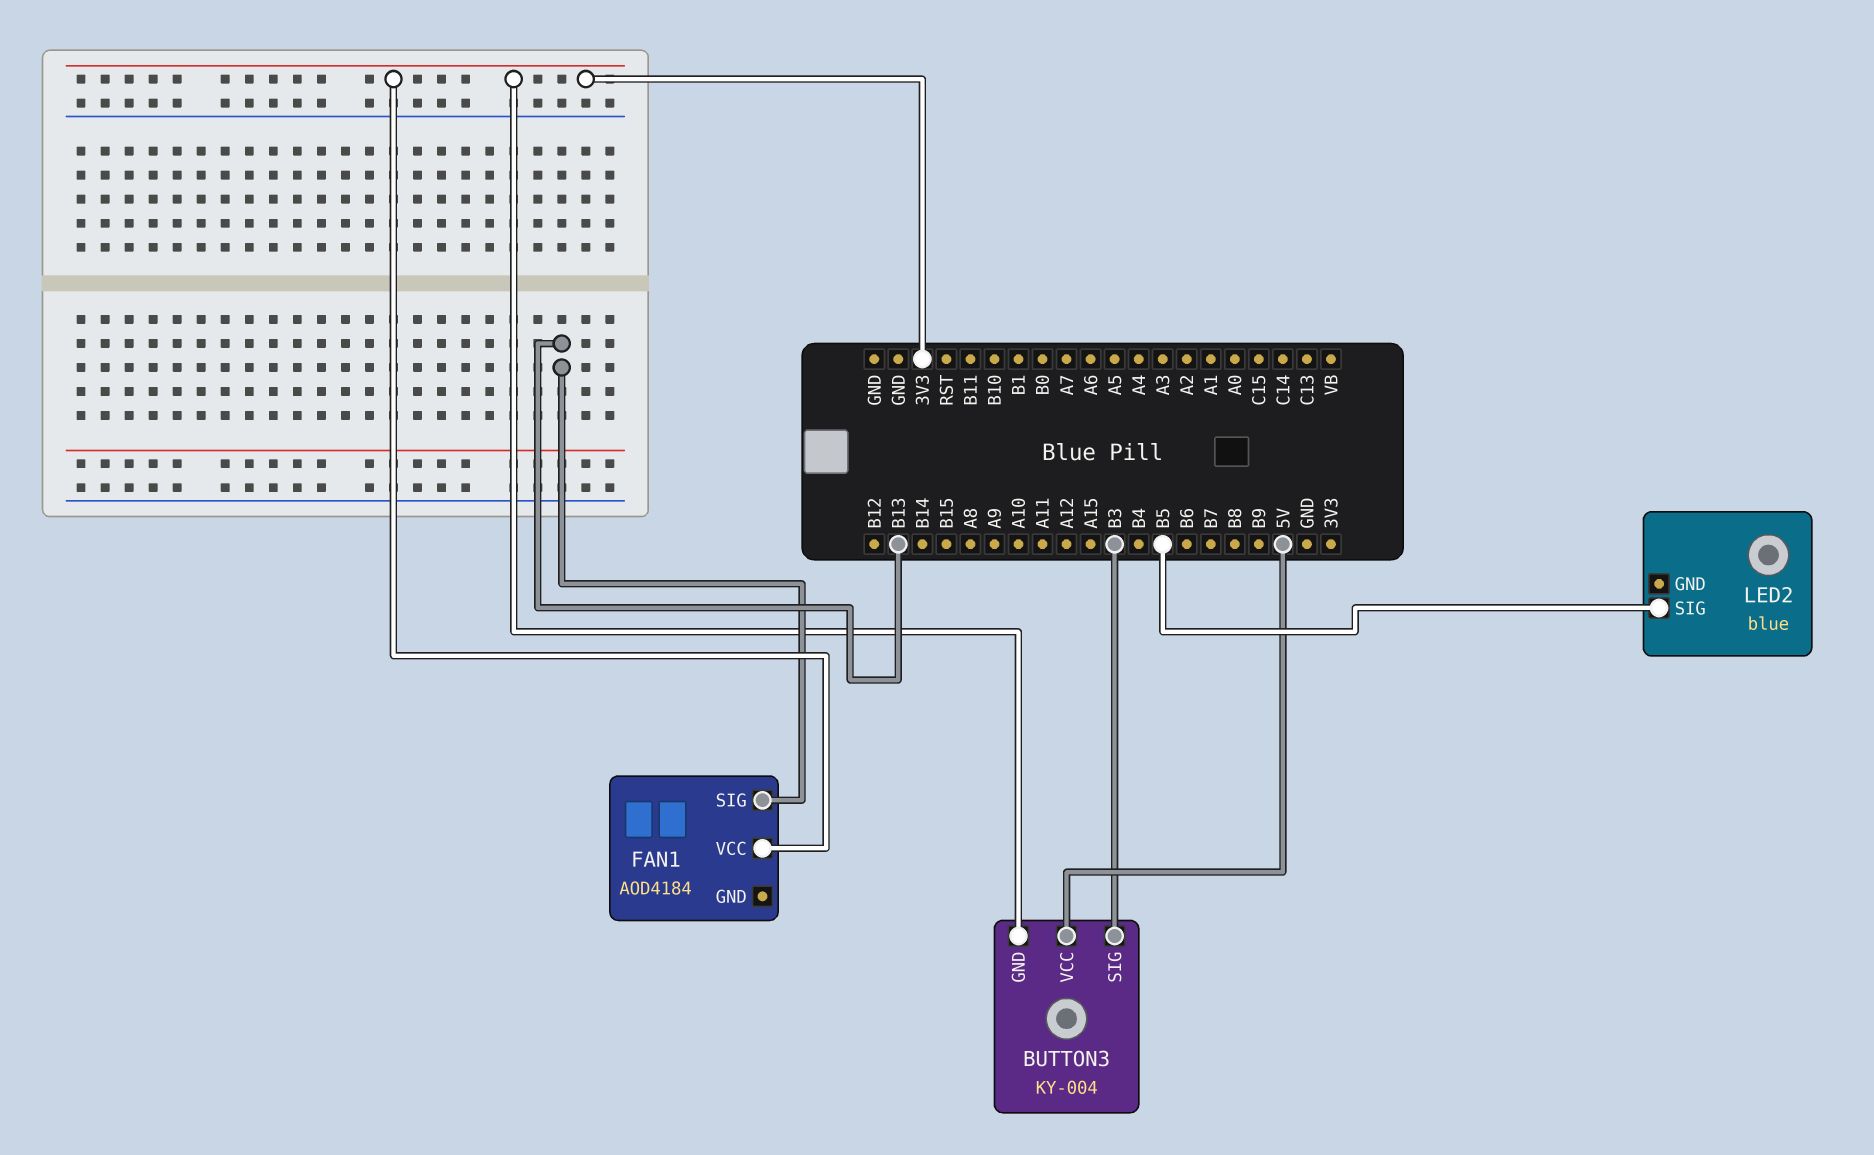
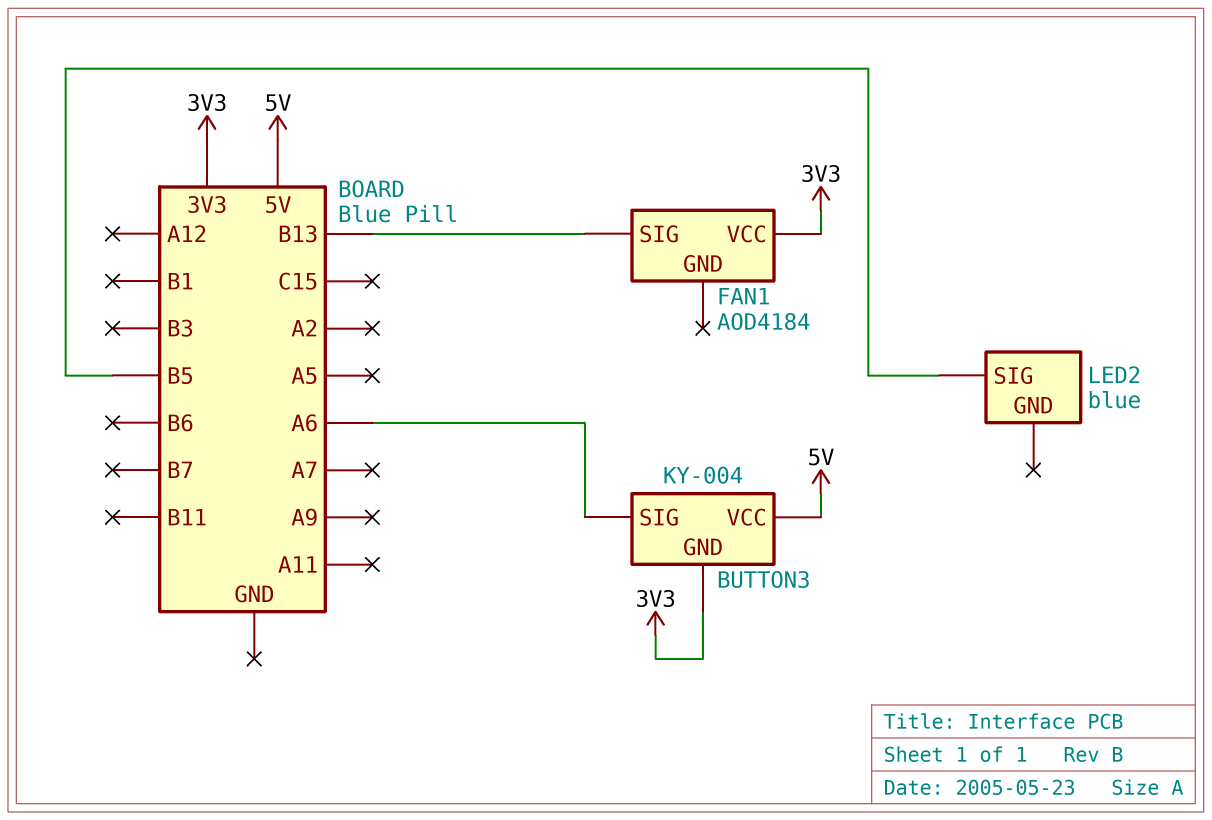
BUTTON3 pin SIG: B3 -> A6

